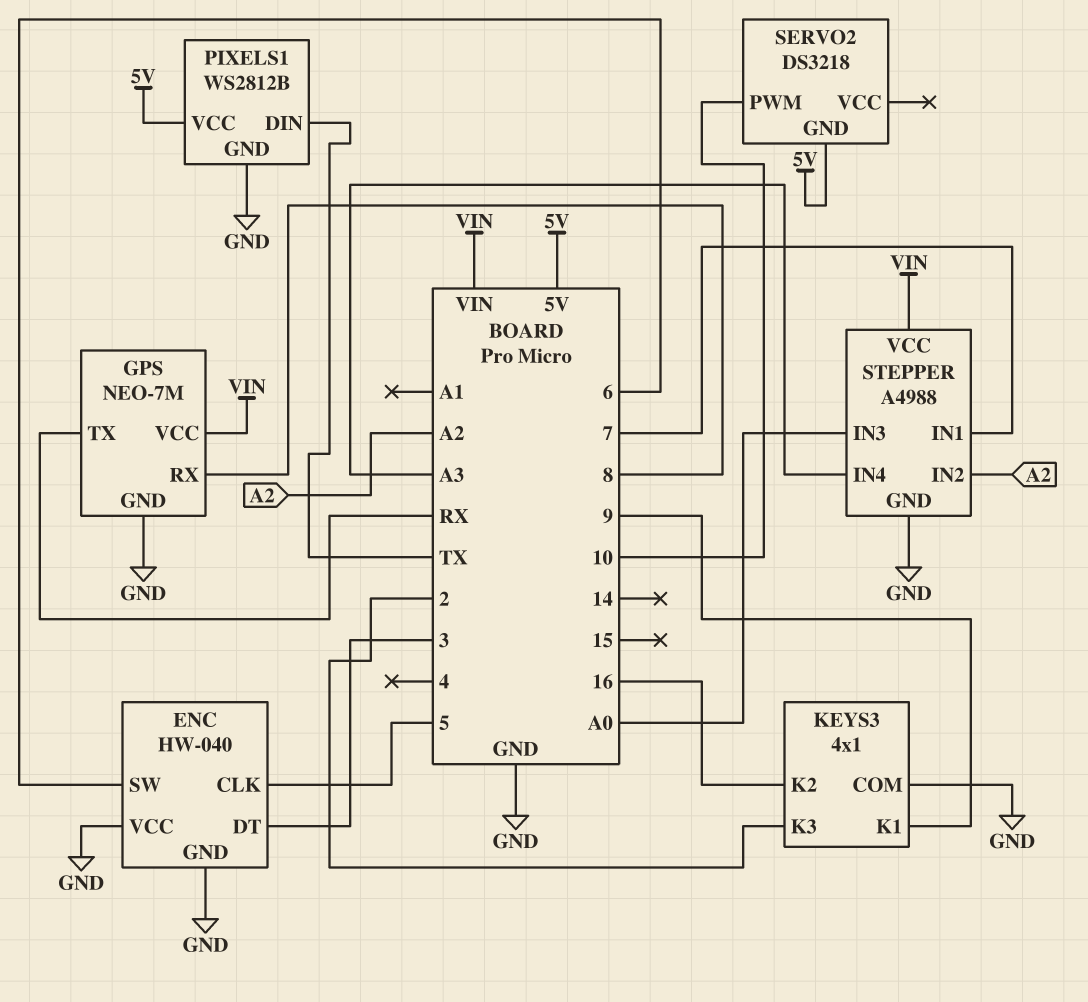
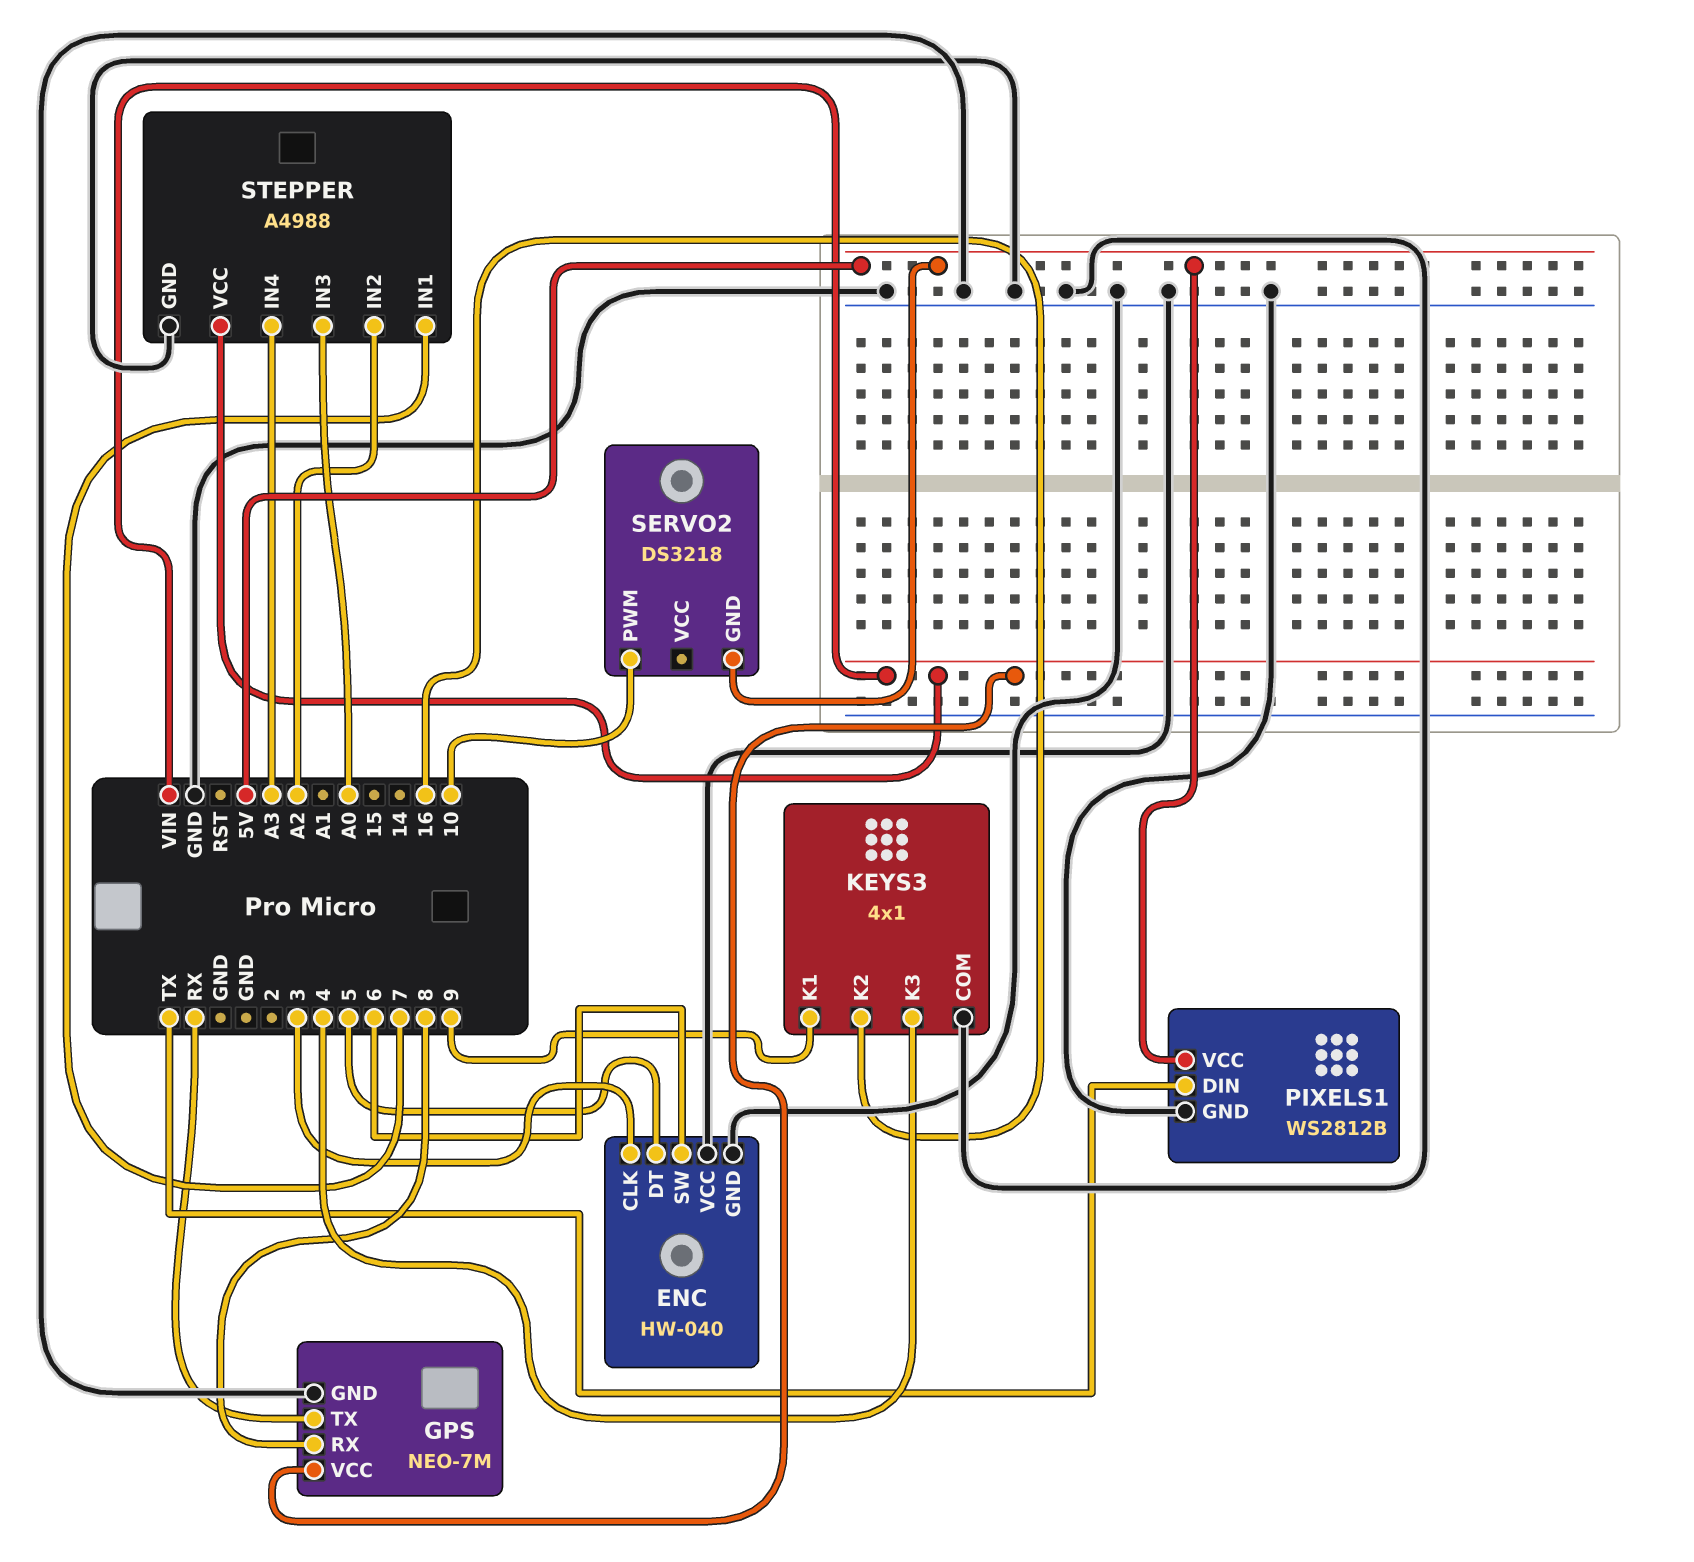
ENC pin CLK: 5 -> 3
ENC pin DT: 3 -> 5
KEYS3 pin K3: 2 -> 4

